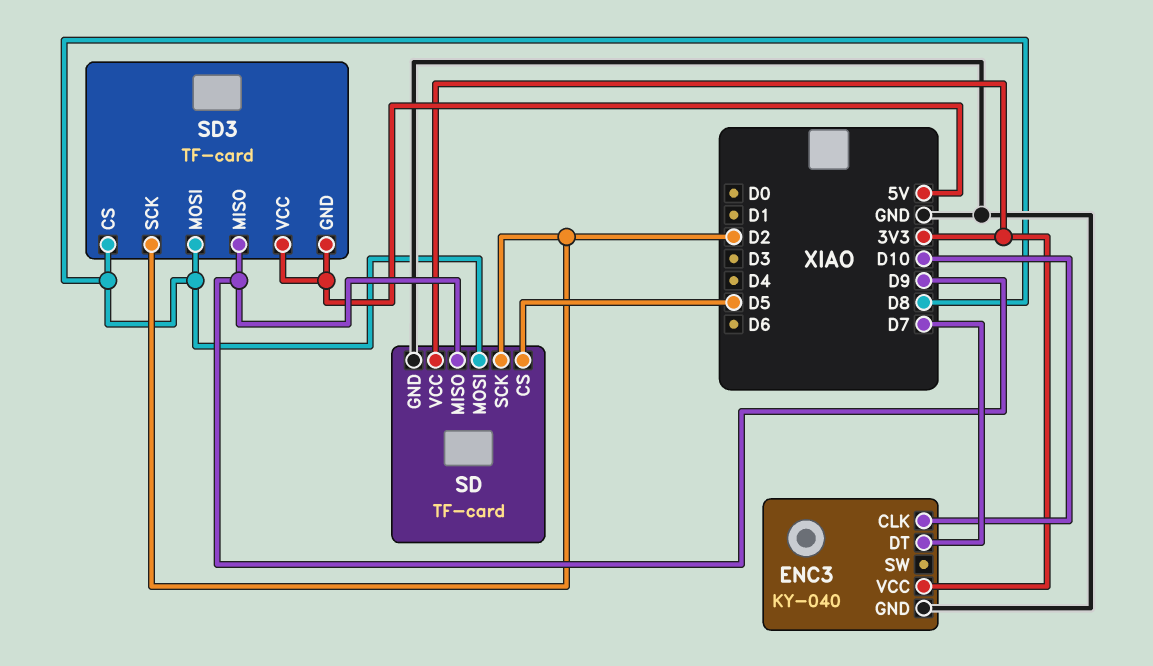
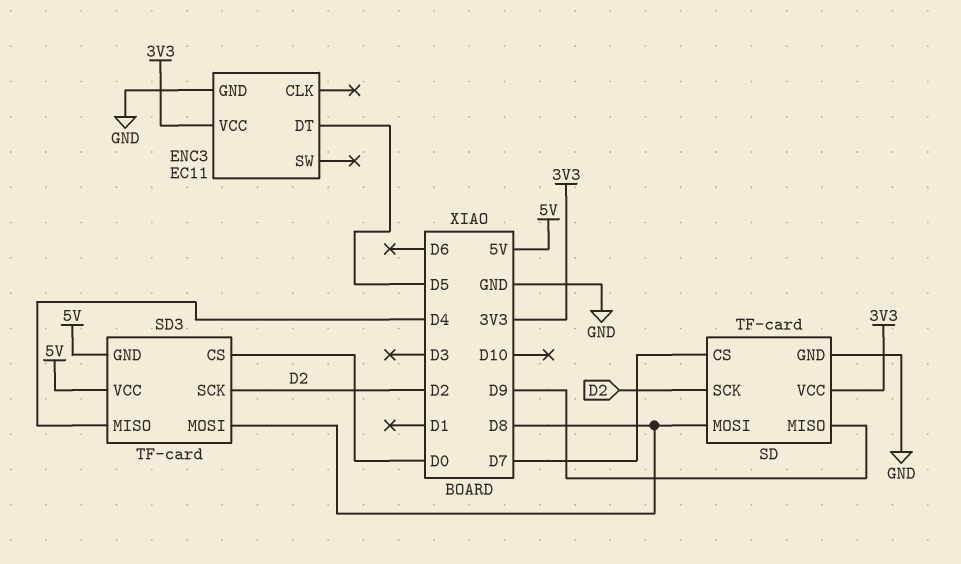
ENC3: KY-040 -> EC11
ENC3 pin CLK: D10 -> none
ENC3 pin DT: D7 -> D5
SD pin CS: D5 -> D7
SD3 pin CS: D8 -> D0
SD3 pin MISO: D9 -> D4

